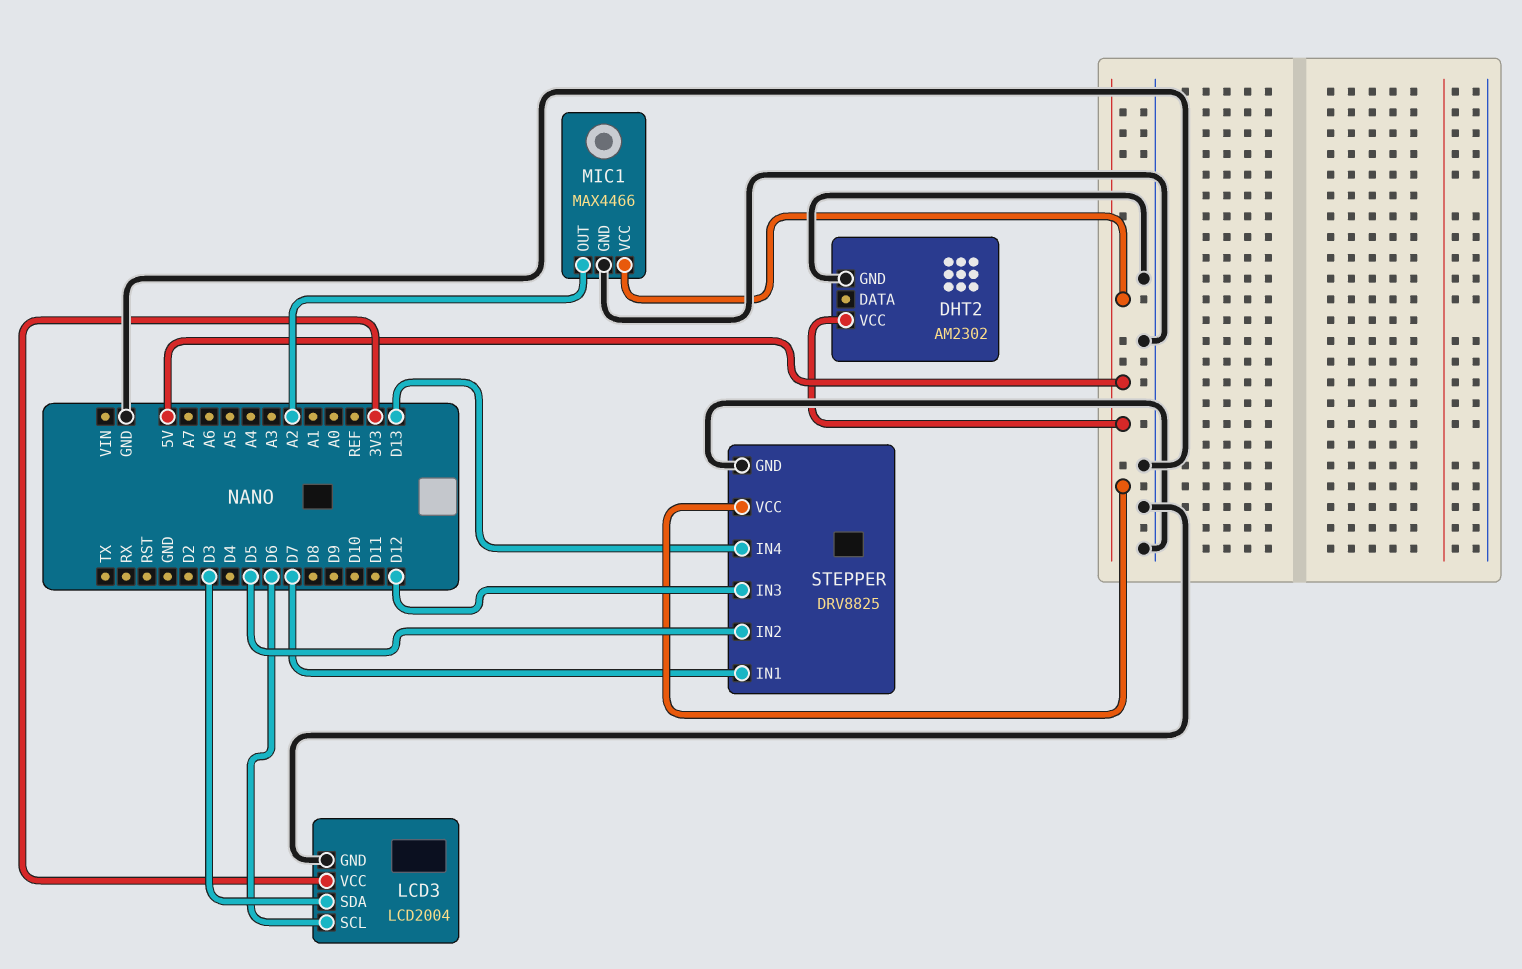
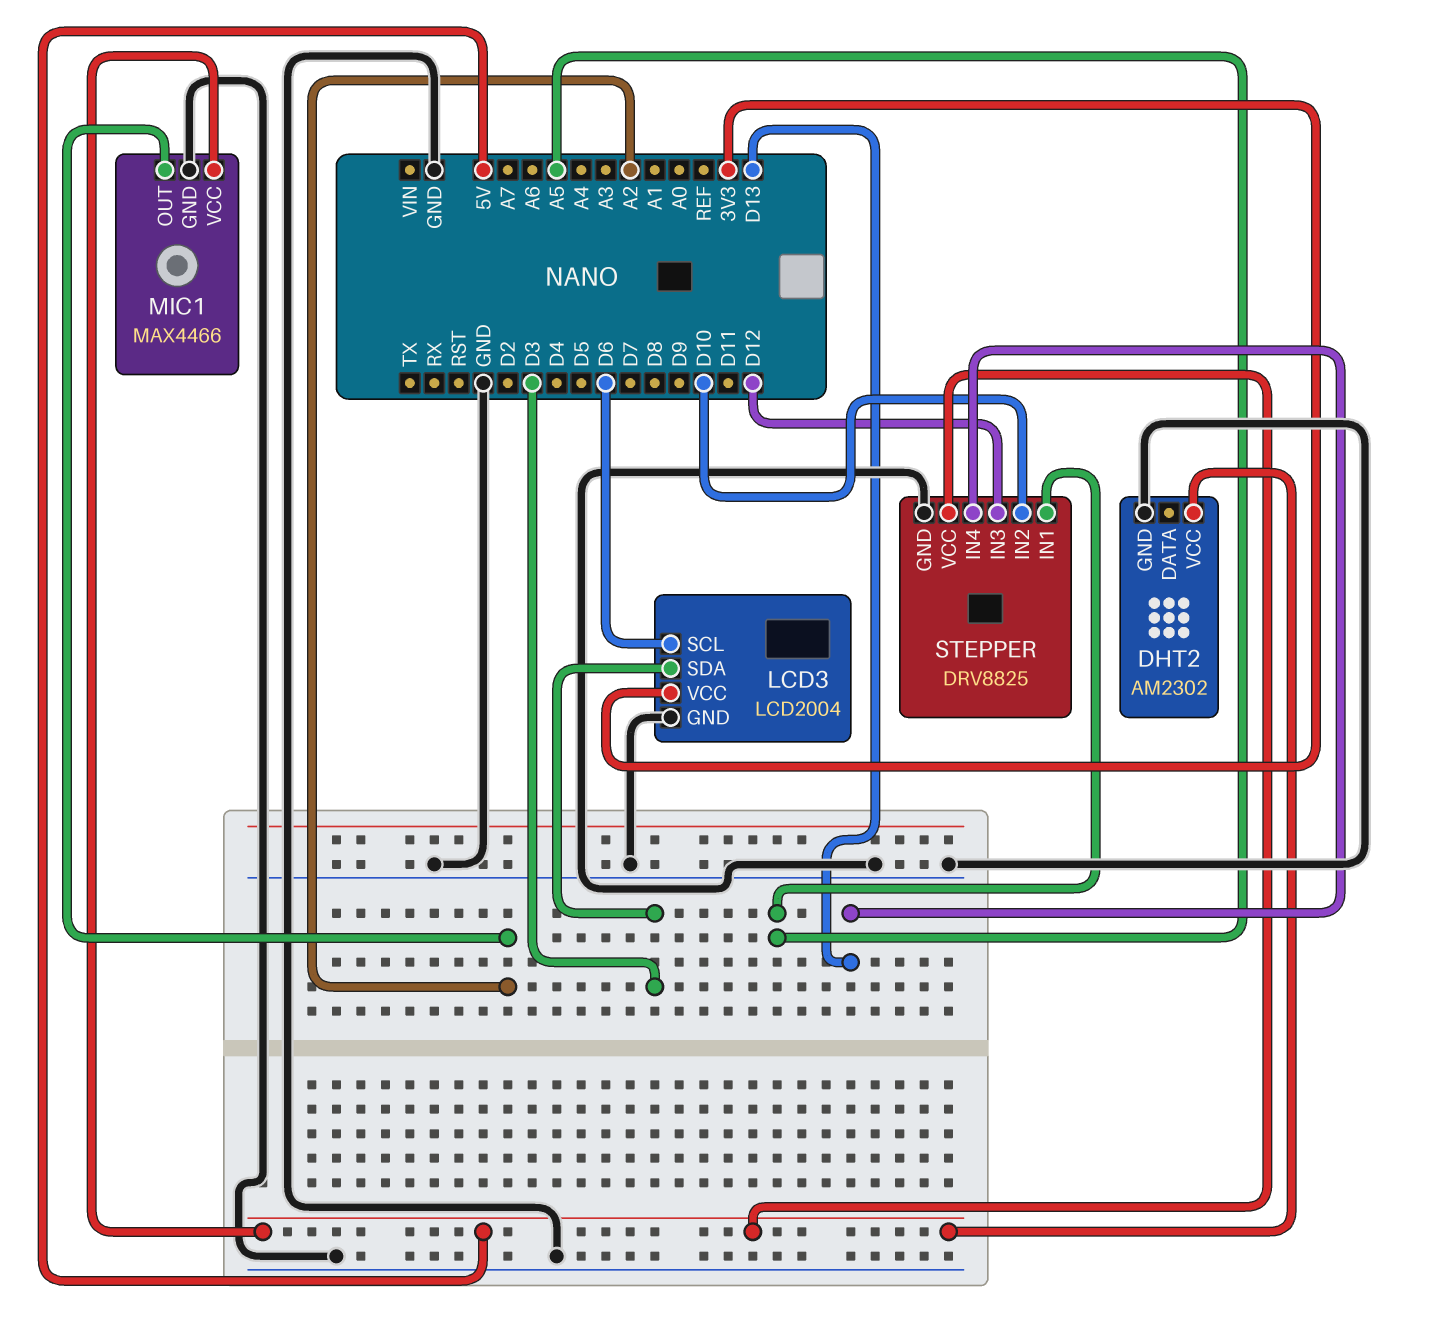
STEPPER pin IN1: D7 -> A5
STEPPER pin IN2: D5 -> D10

